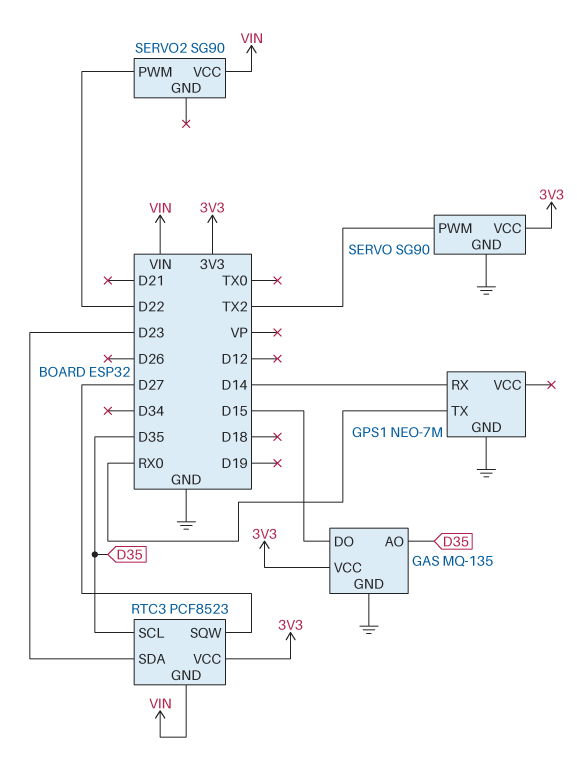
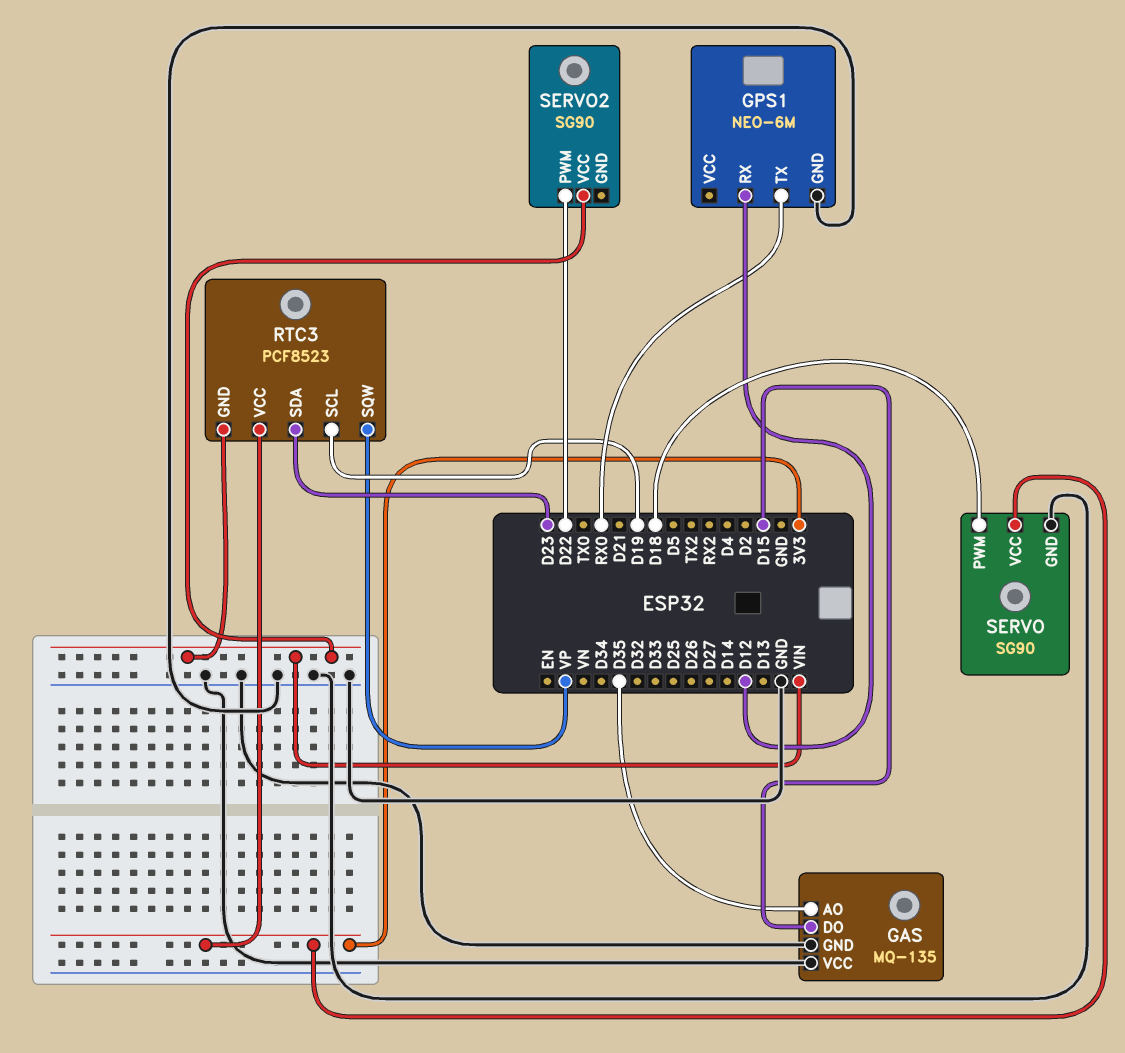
GAS pin VCC: 3V3 -> GND
GPS1: NEO-7M -> NEO-6M
GPS1 pin RX: D14 -> D12
RTC3 pin SCL: D35 -> D19
RTC3 pin SQW: D27 -> VP
SERVO pin PWM: TX2 -> D18

